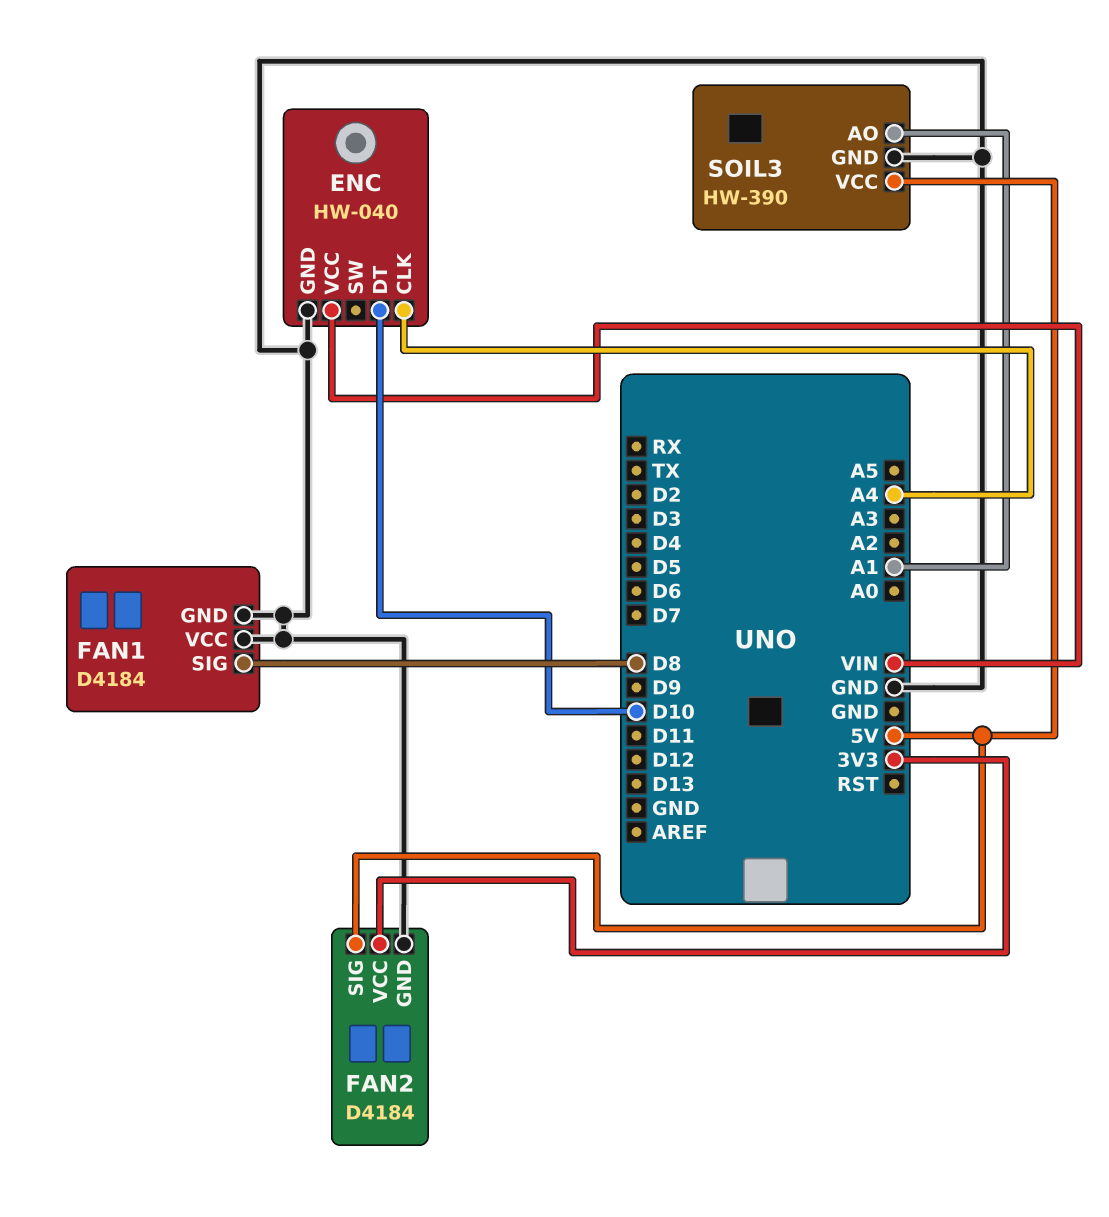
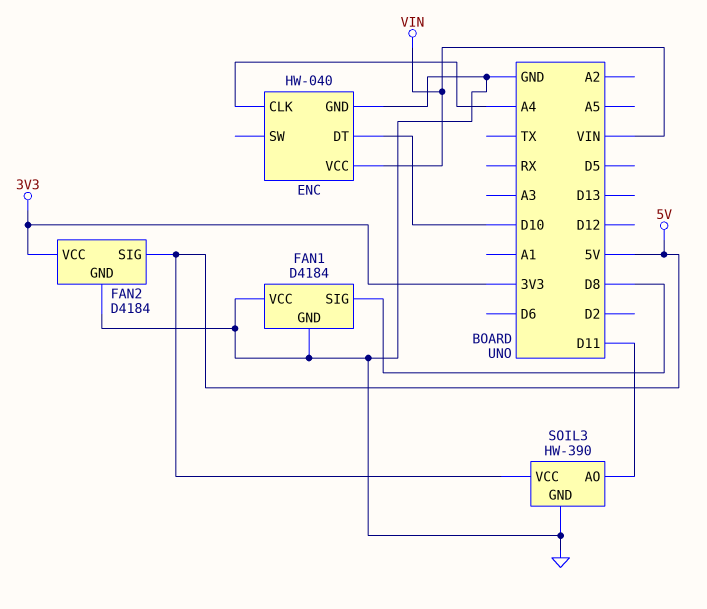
SOIL3 pin AO: A1 -> D11

